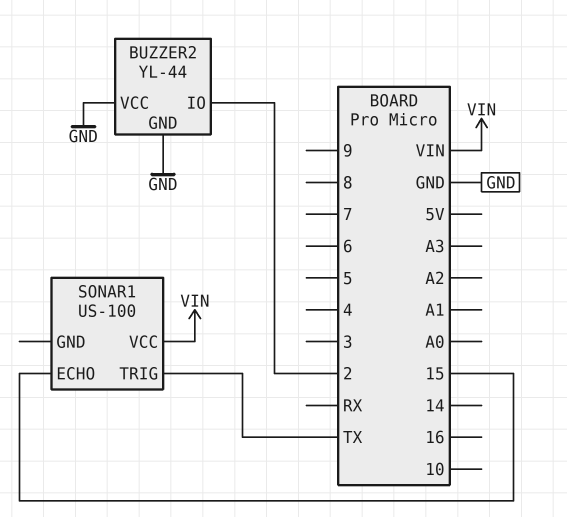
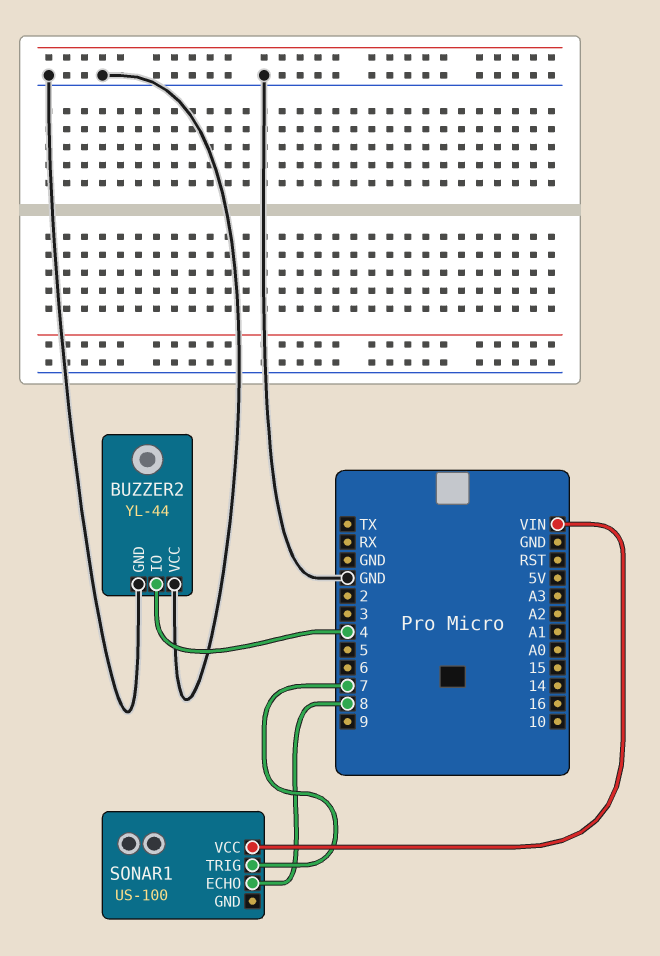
BUZZER2 pin IO: 2 -> 4
SONAR1 pin ECHO: 15 -> 8
SONAR1 pin TRIG: TX -> 7

